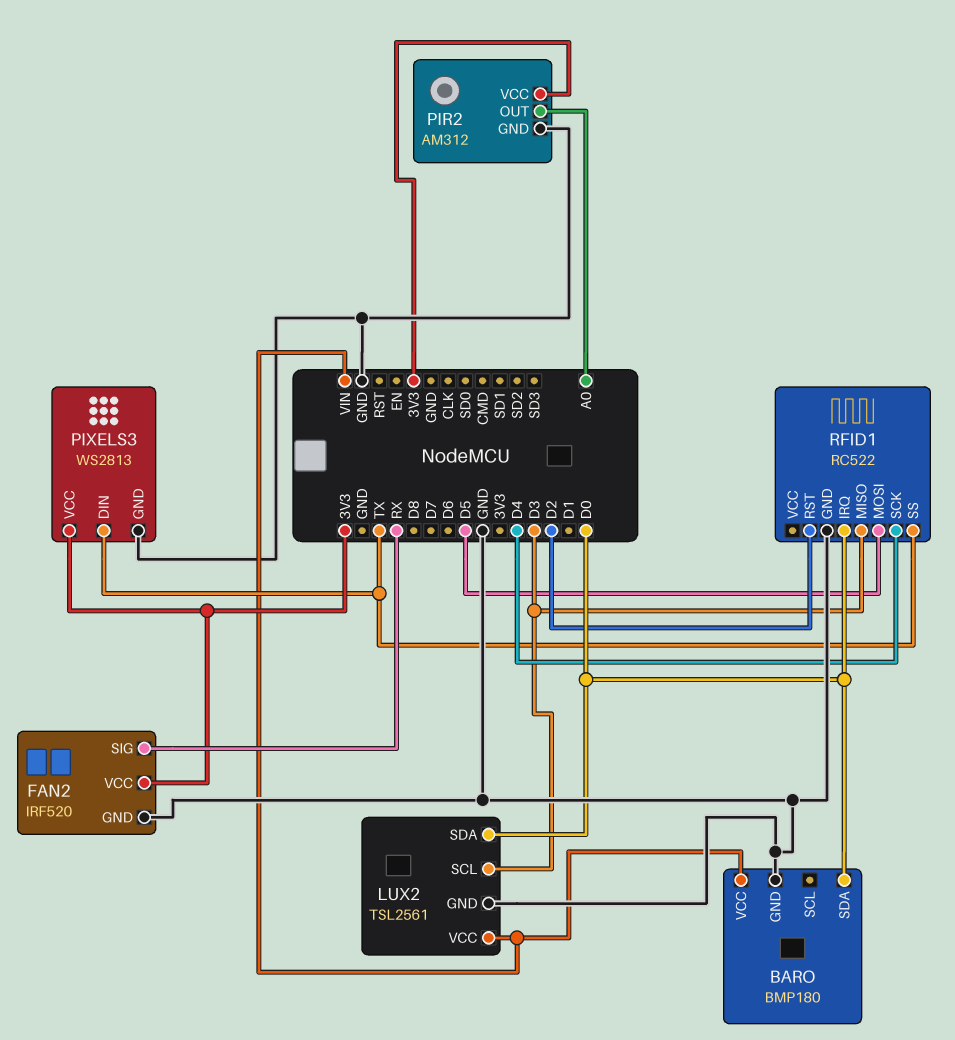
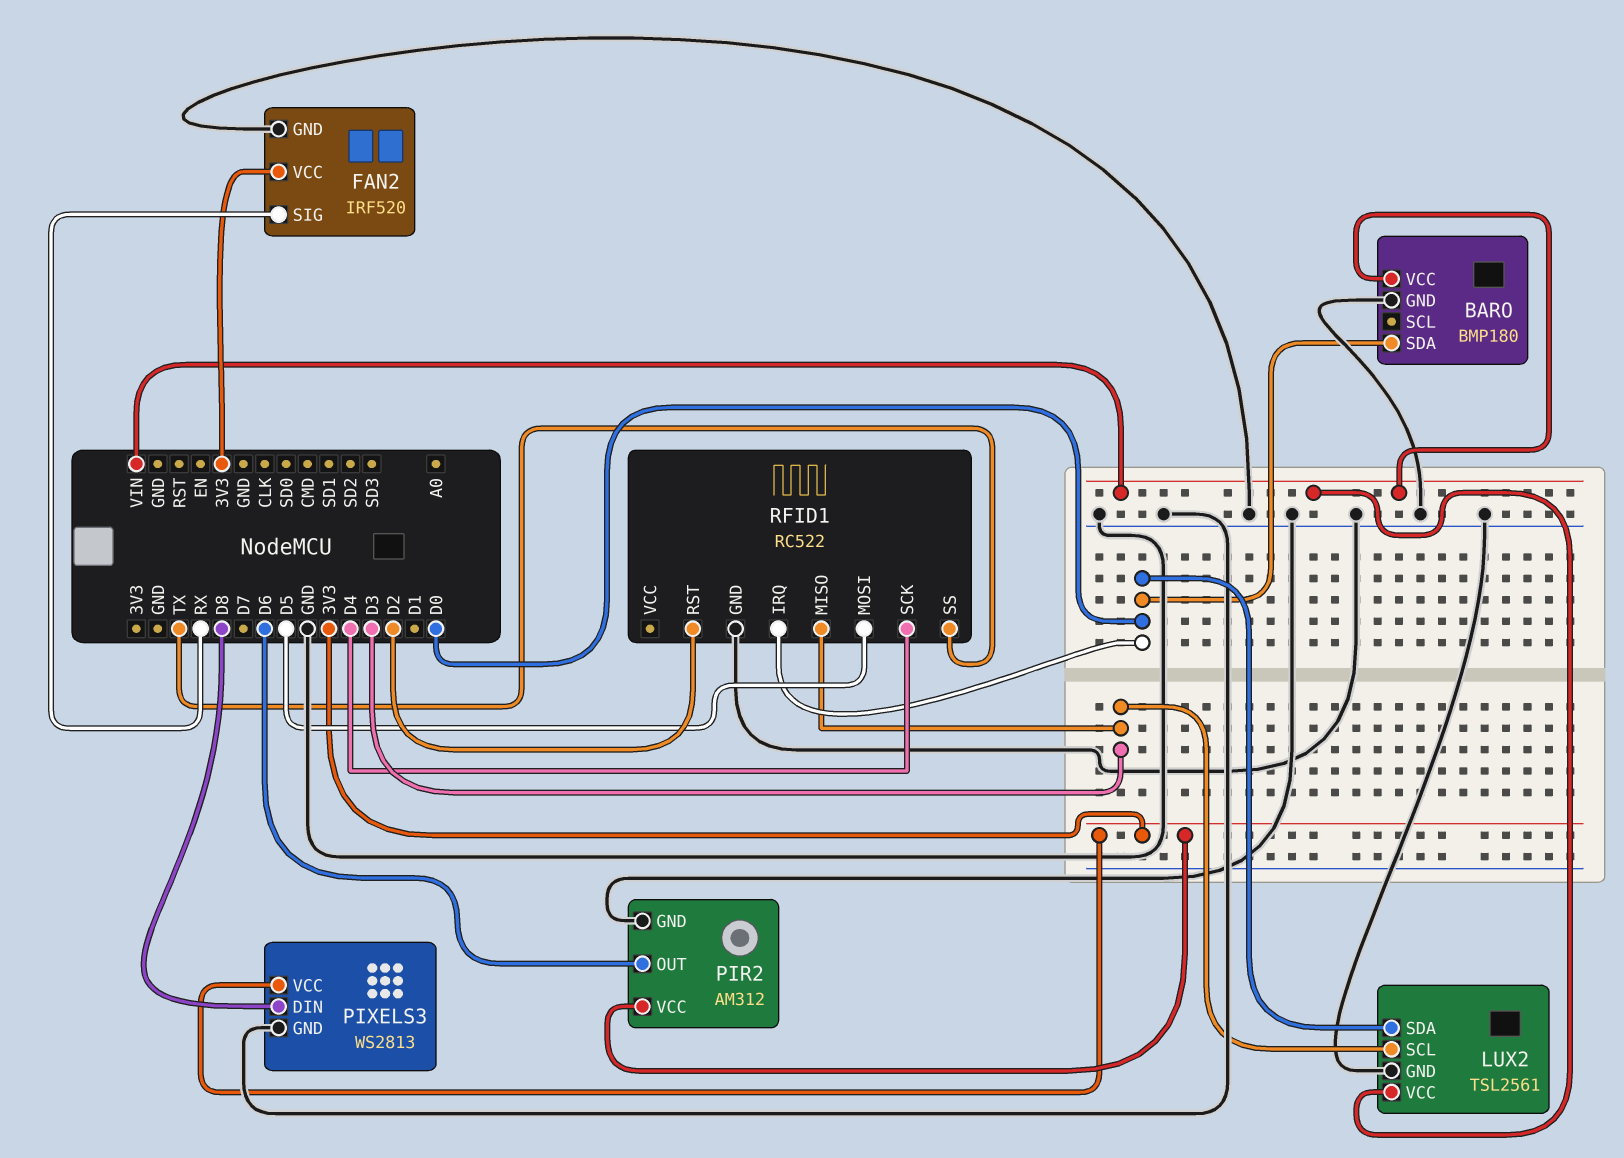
PIR2 pin OUT: A0 -> D6
PIXELS3 pin DIN: TX -> D8

